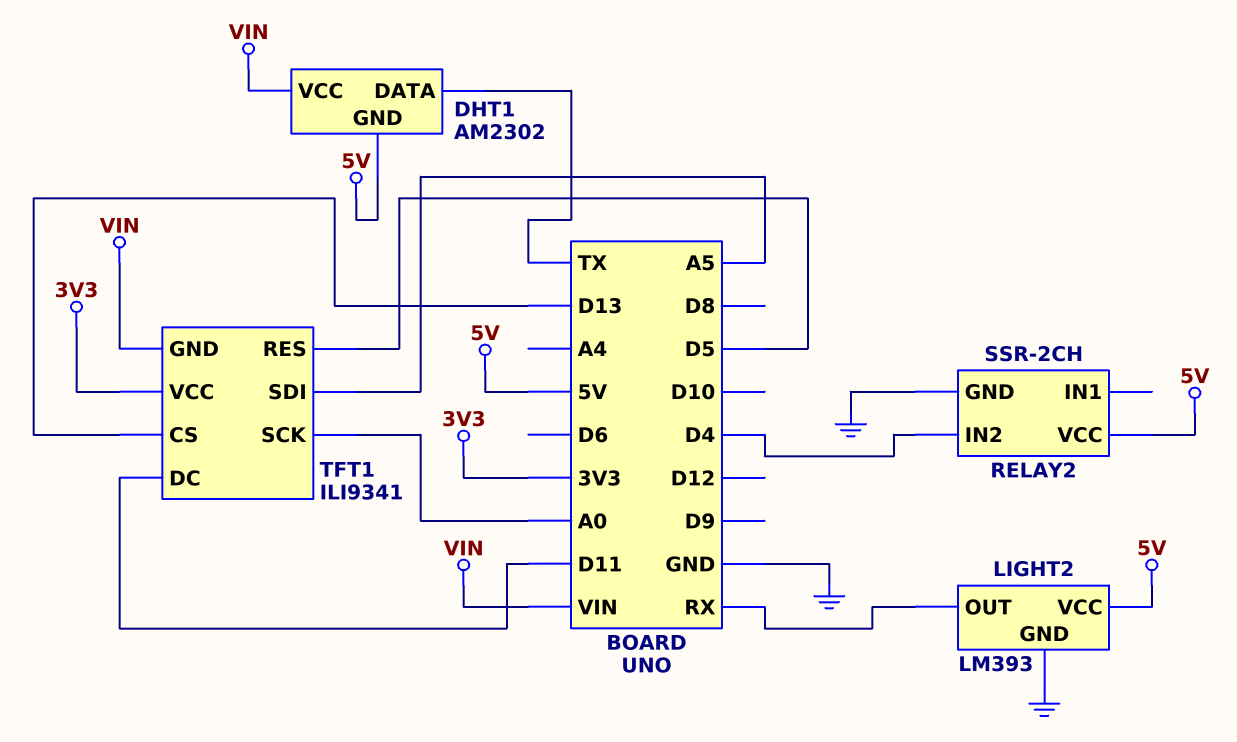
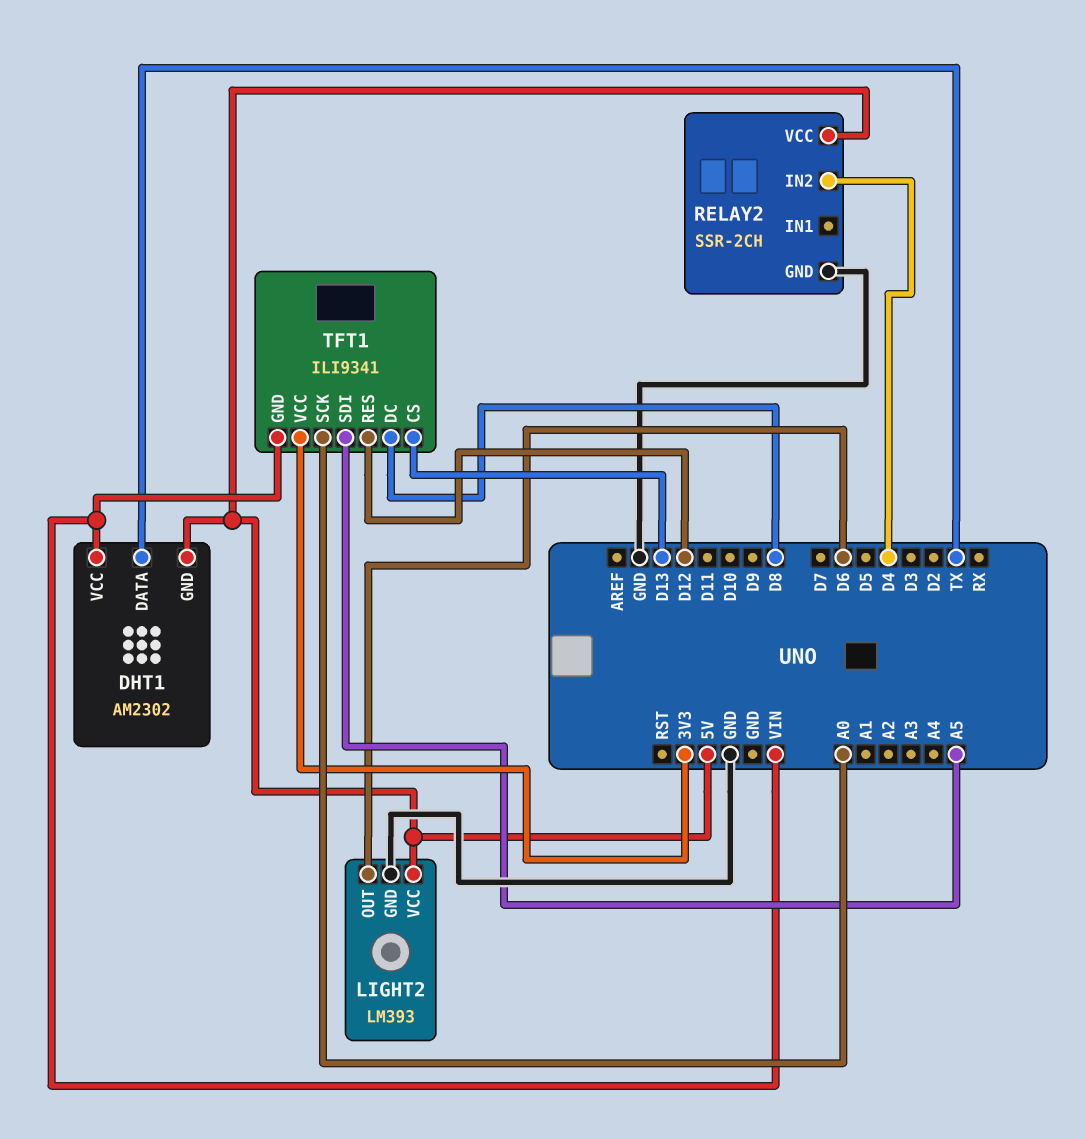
LIGHT2 pin OUT: RX -> D6
TFT1 pin DC: D11 -> D8
TFT1 pin RES: D5 -> D12

